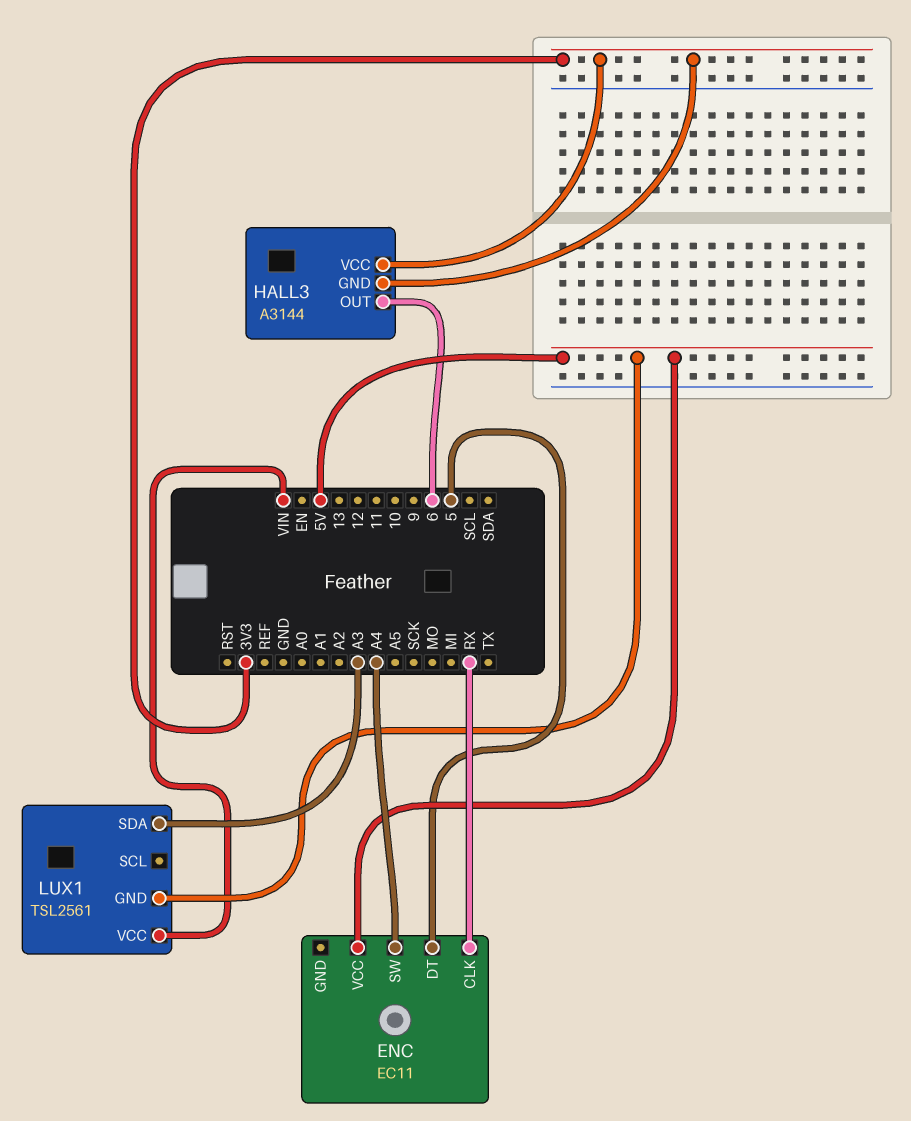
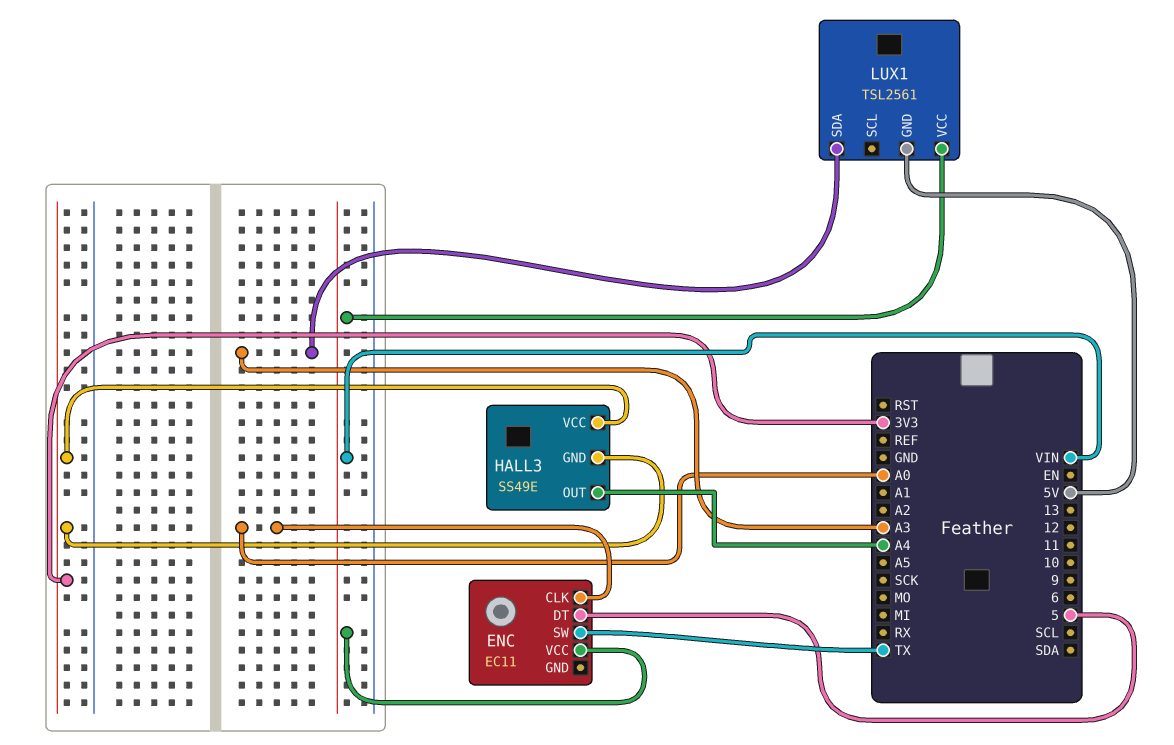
ENC pin CLK: RX -> A0
ENC pin SW: A4 -> TX
ENC pin VCC: 5V -> VIN
HALL3: A3144 -> SS49E
HALL3 pin OUT: 6 -> A4

